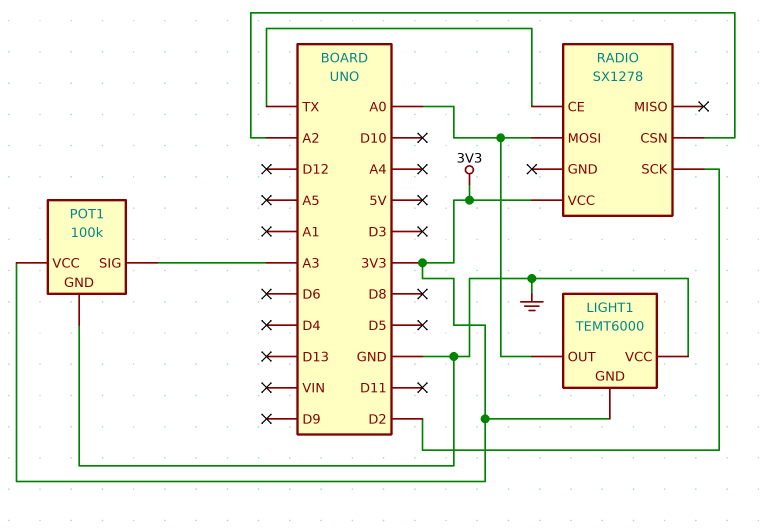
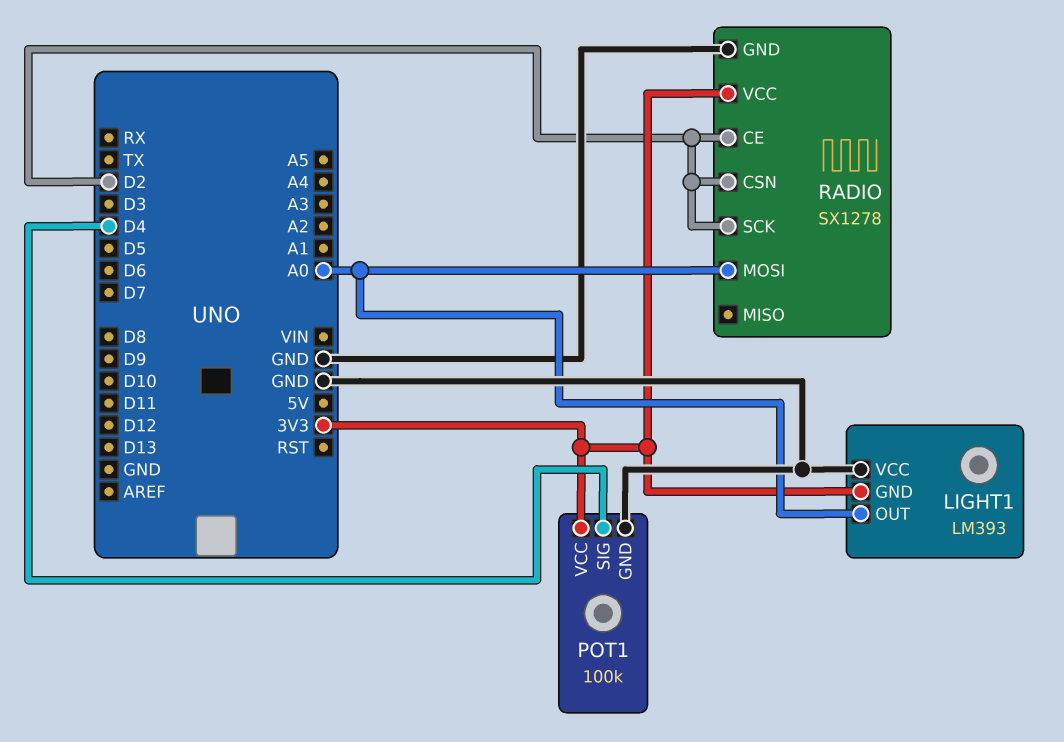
LIGHT1: TEMT6000 -> LM393
POT1 pin SIG: A3 -> D4
RADIO pin CE: TX -> D2
RADIO pin CSN: A2 -> D2
RADIO pin GND: none -> GND

